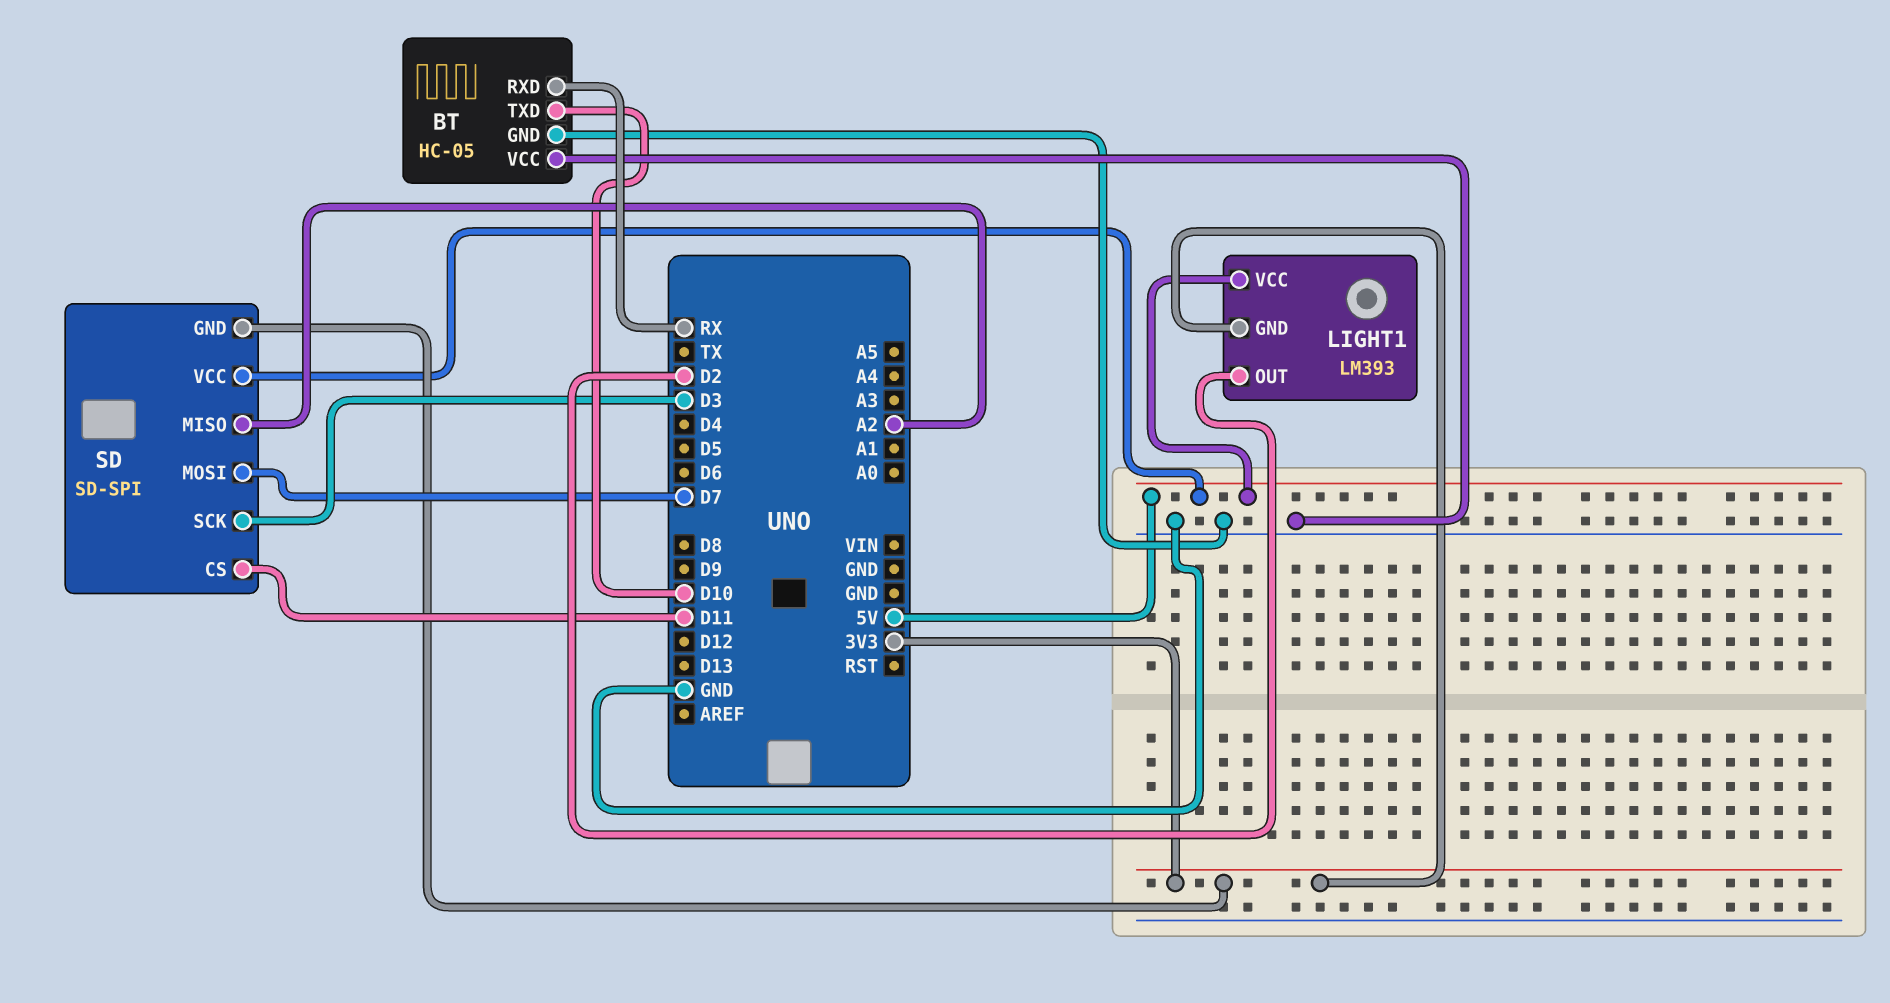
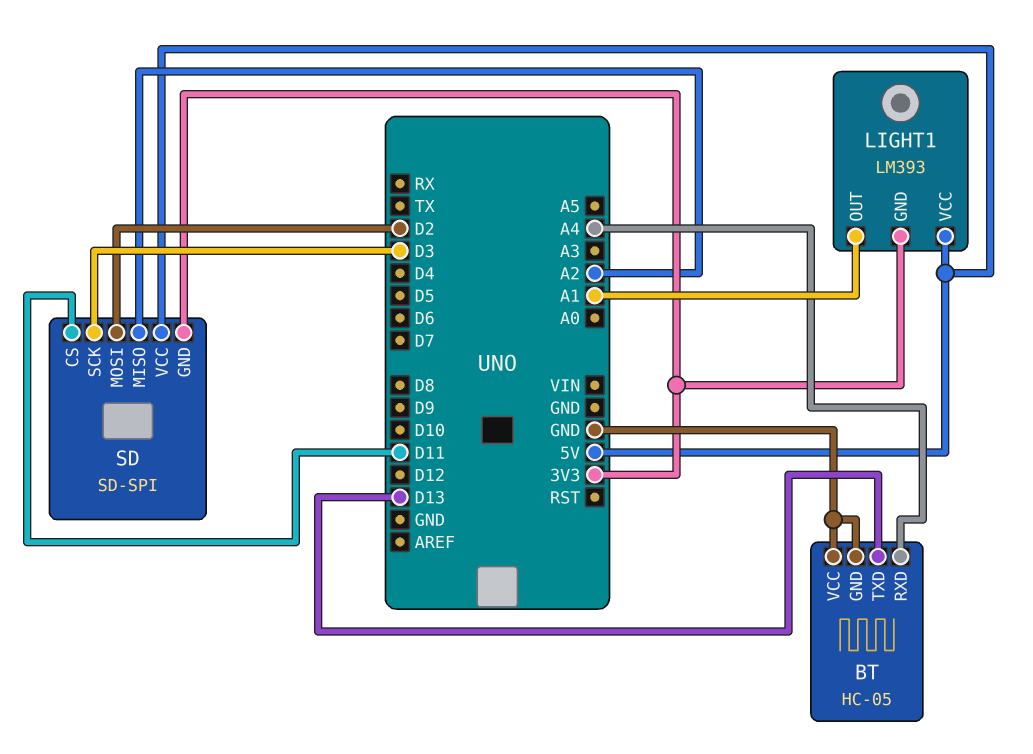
BT pin RXD: RX -> A4
BT pin TXD: D10 -> D13
LIGHT1 pin OUT: D2 -> A1
SD pin MOSI: D7 -> D2

